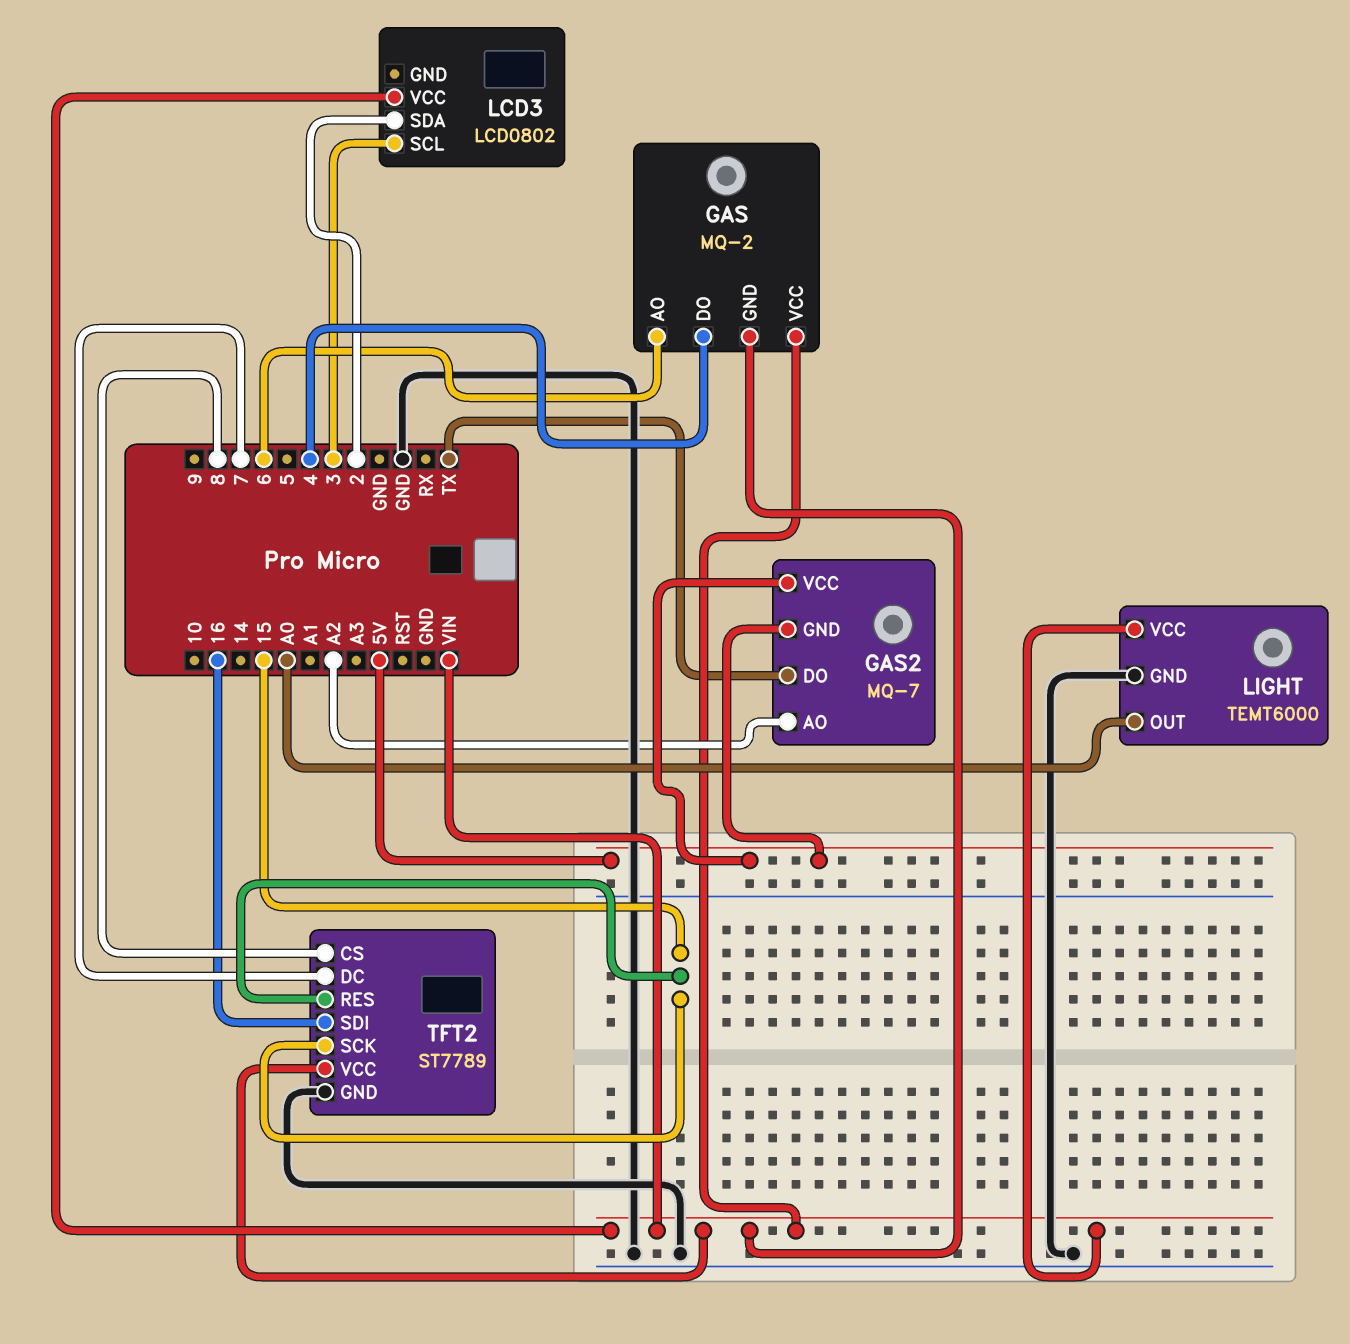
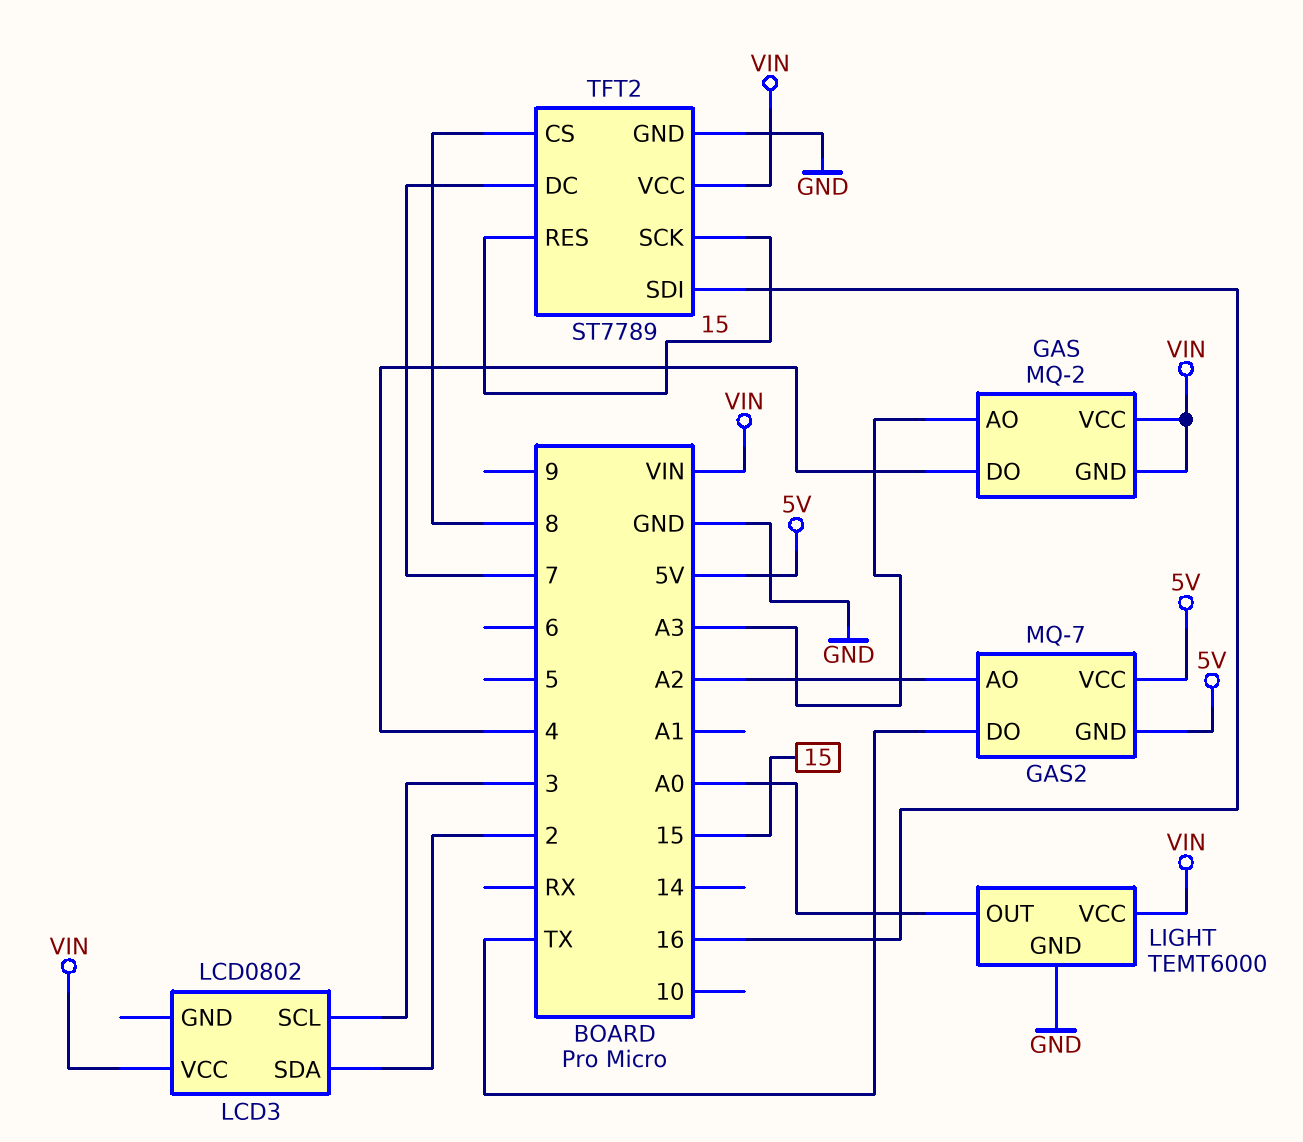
GAS pin AO: 6 -> A3

